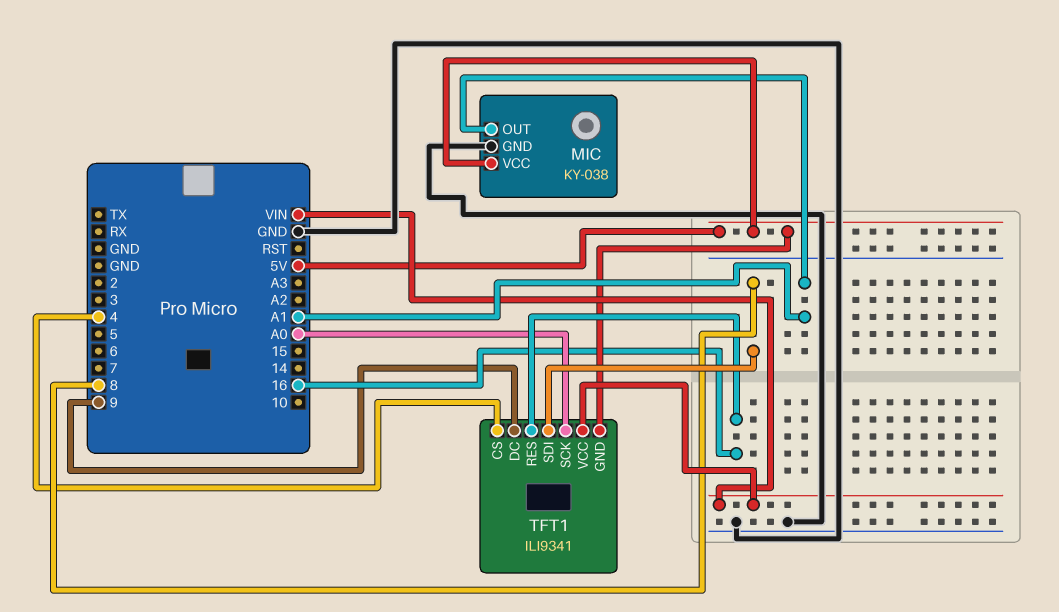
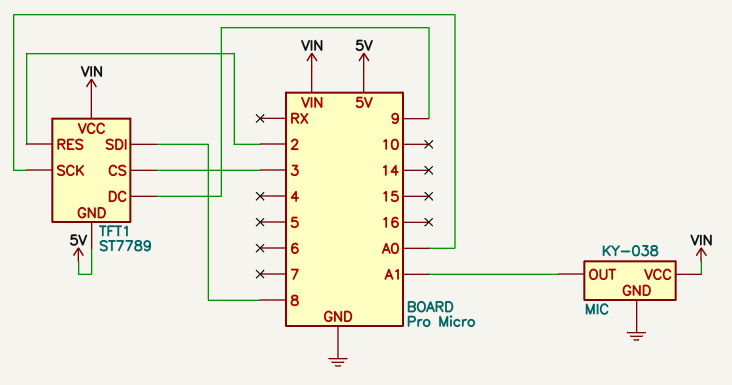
MIC pin VCC: 5V -> VIN
TFT1: ILI9341 -> ST7789
TFT1 pin CS: 4 -> 3
TFT1 pin RES: 16 -> 2

